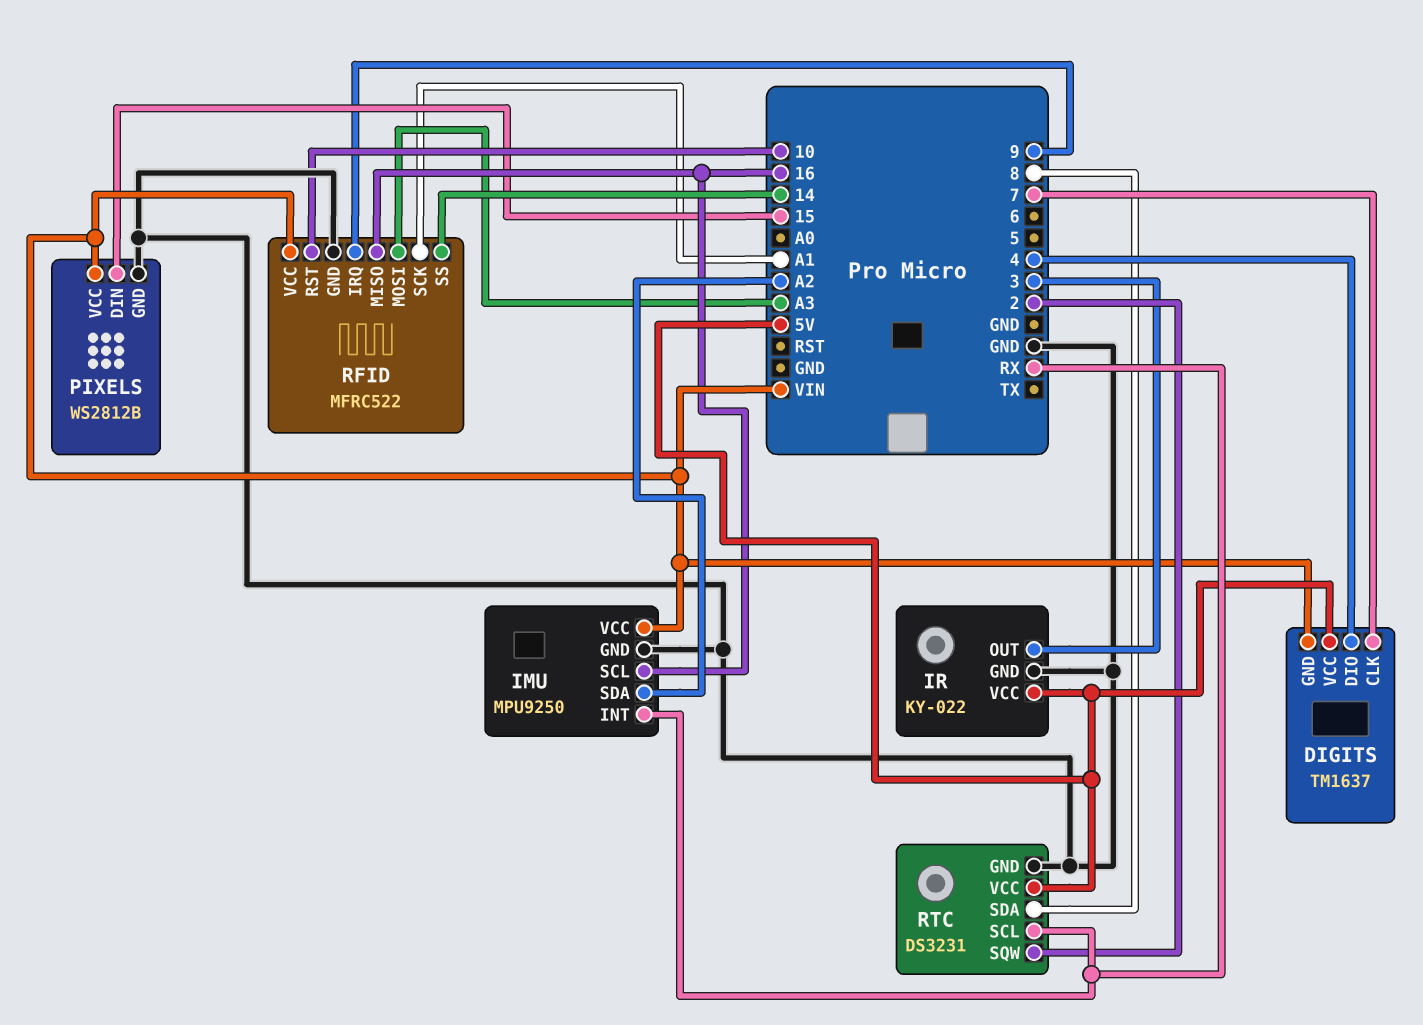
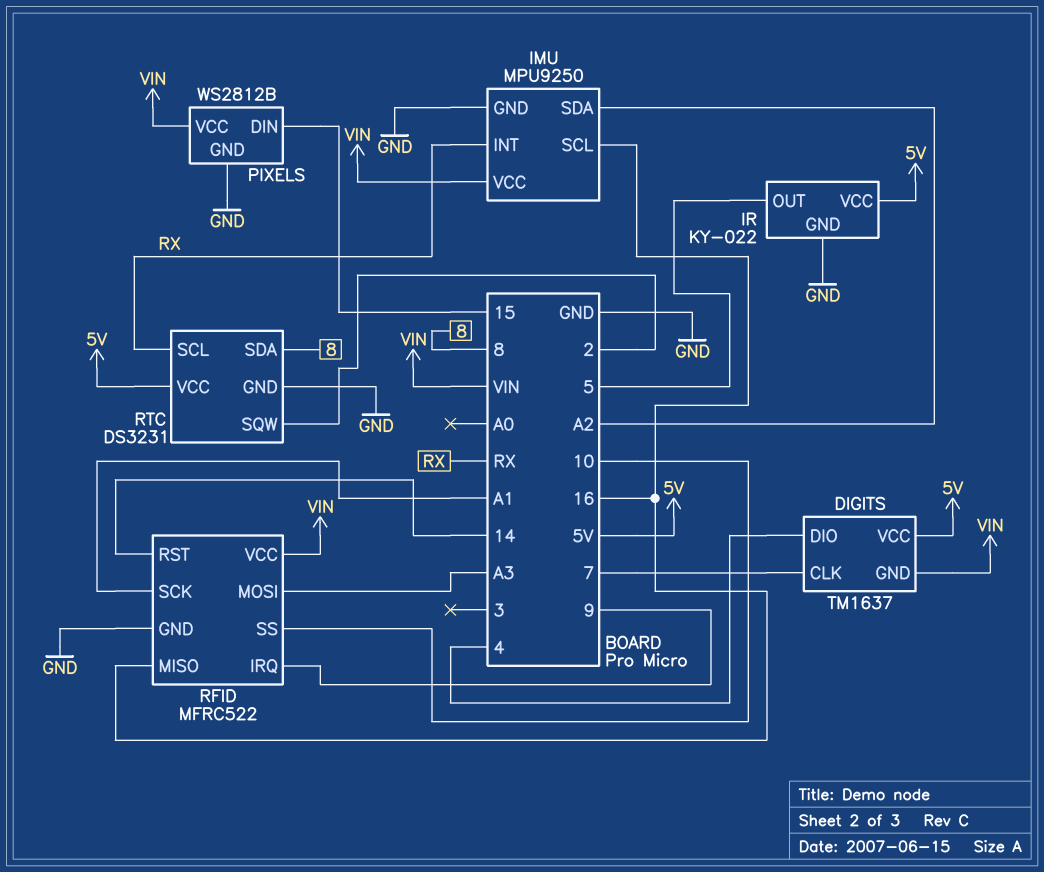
IR pin OUT: 3 -> 5
RFID pin RST: 10 -> 14
RFID pin SS: 14 -> 10

